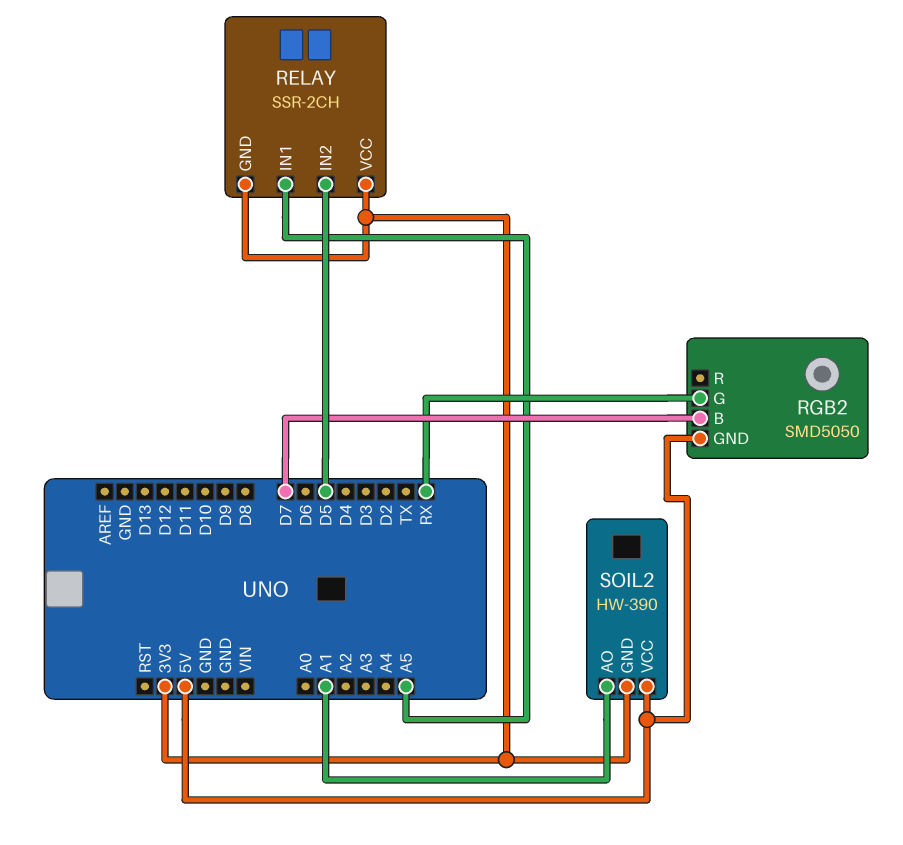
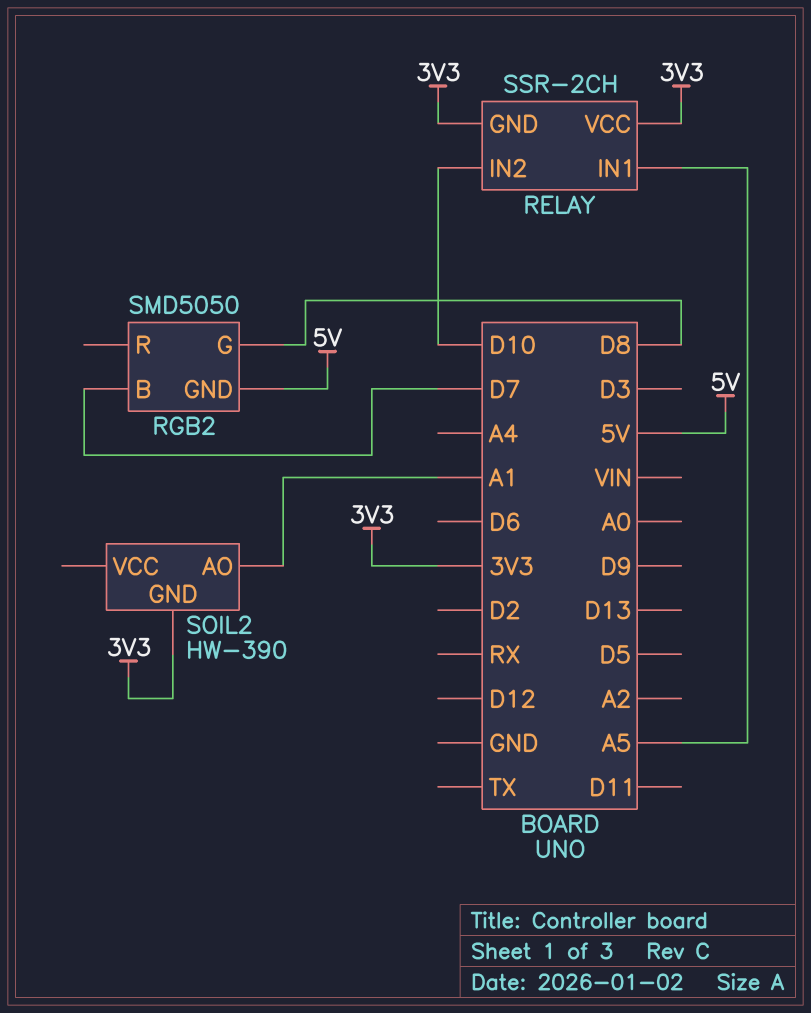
RELAY pin IN2: D5 -> D10
RGB2 pin G: RX -> D8
SOIL2 pin VCC: 5V -> none

